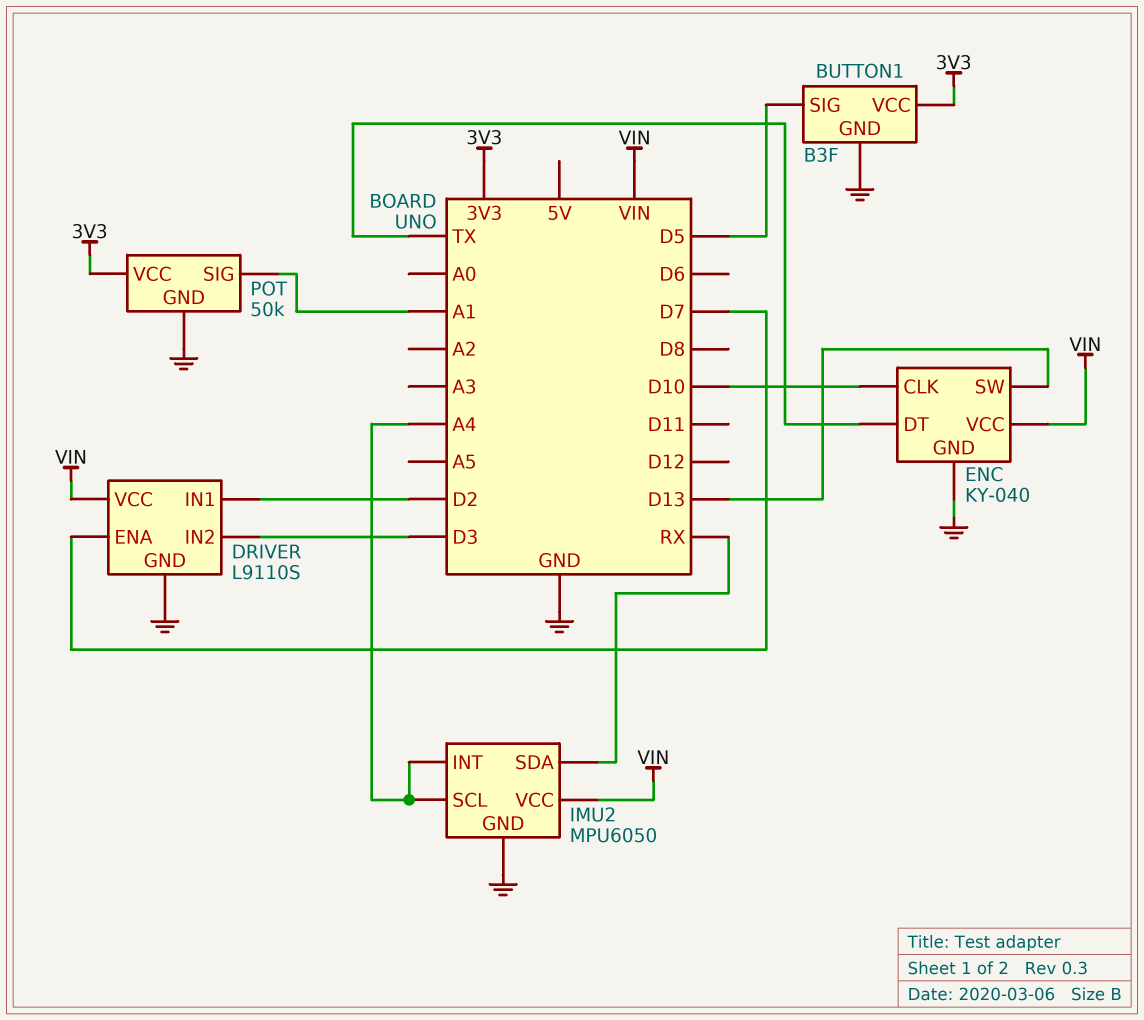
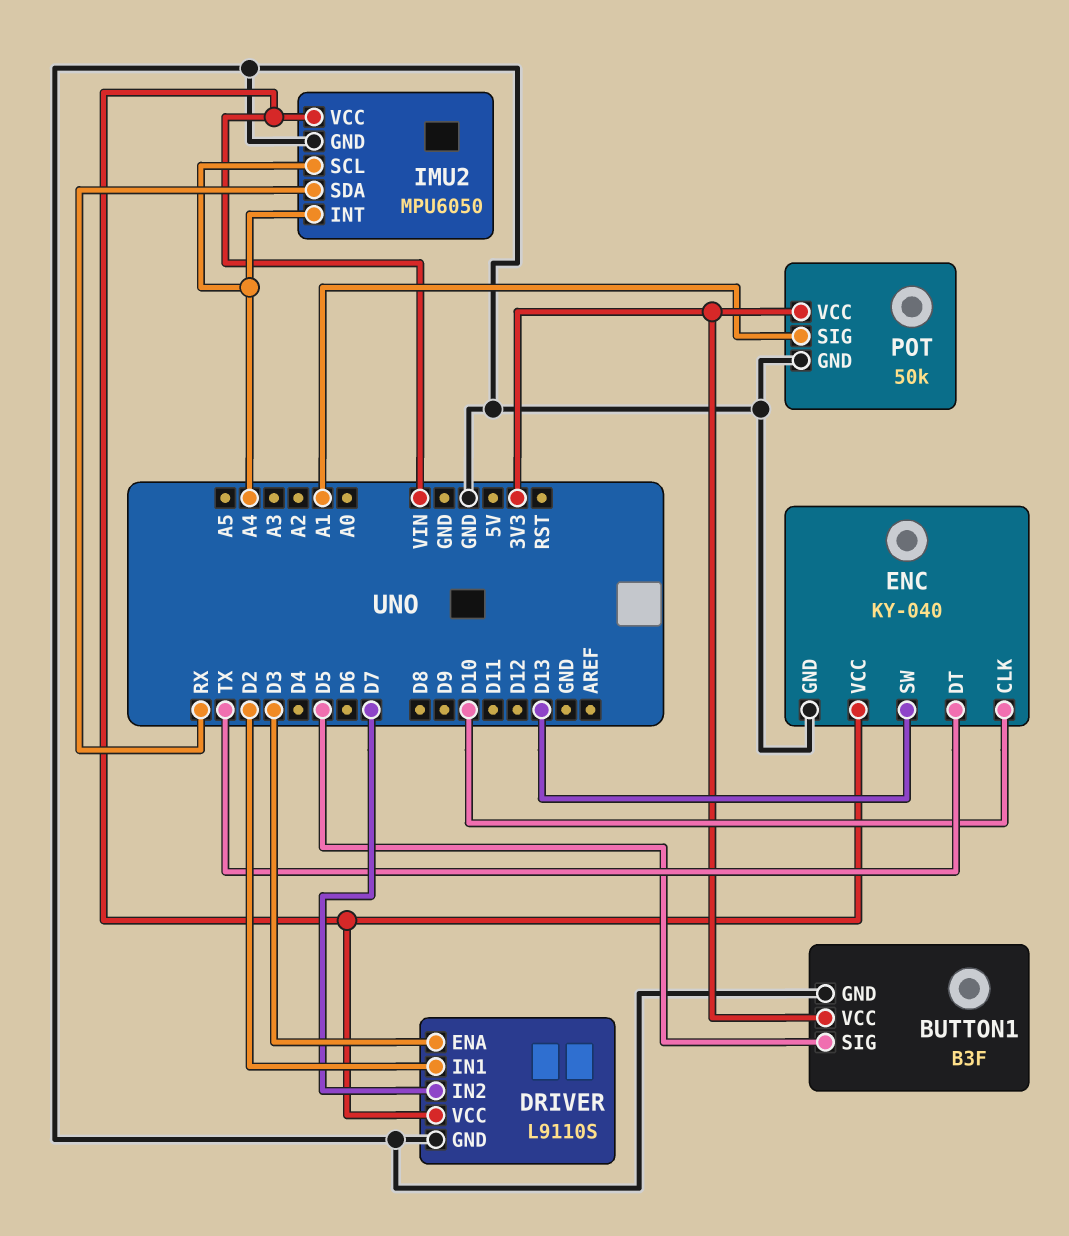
DRIVER pin ENA: D7 -> D3
DRIVER pin IN2: D3 -> D7

